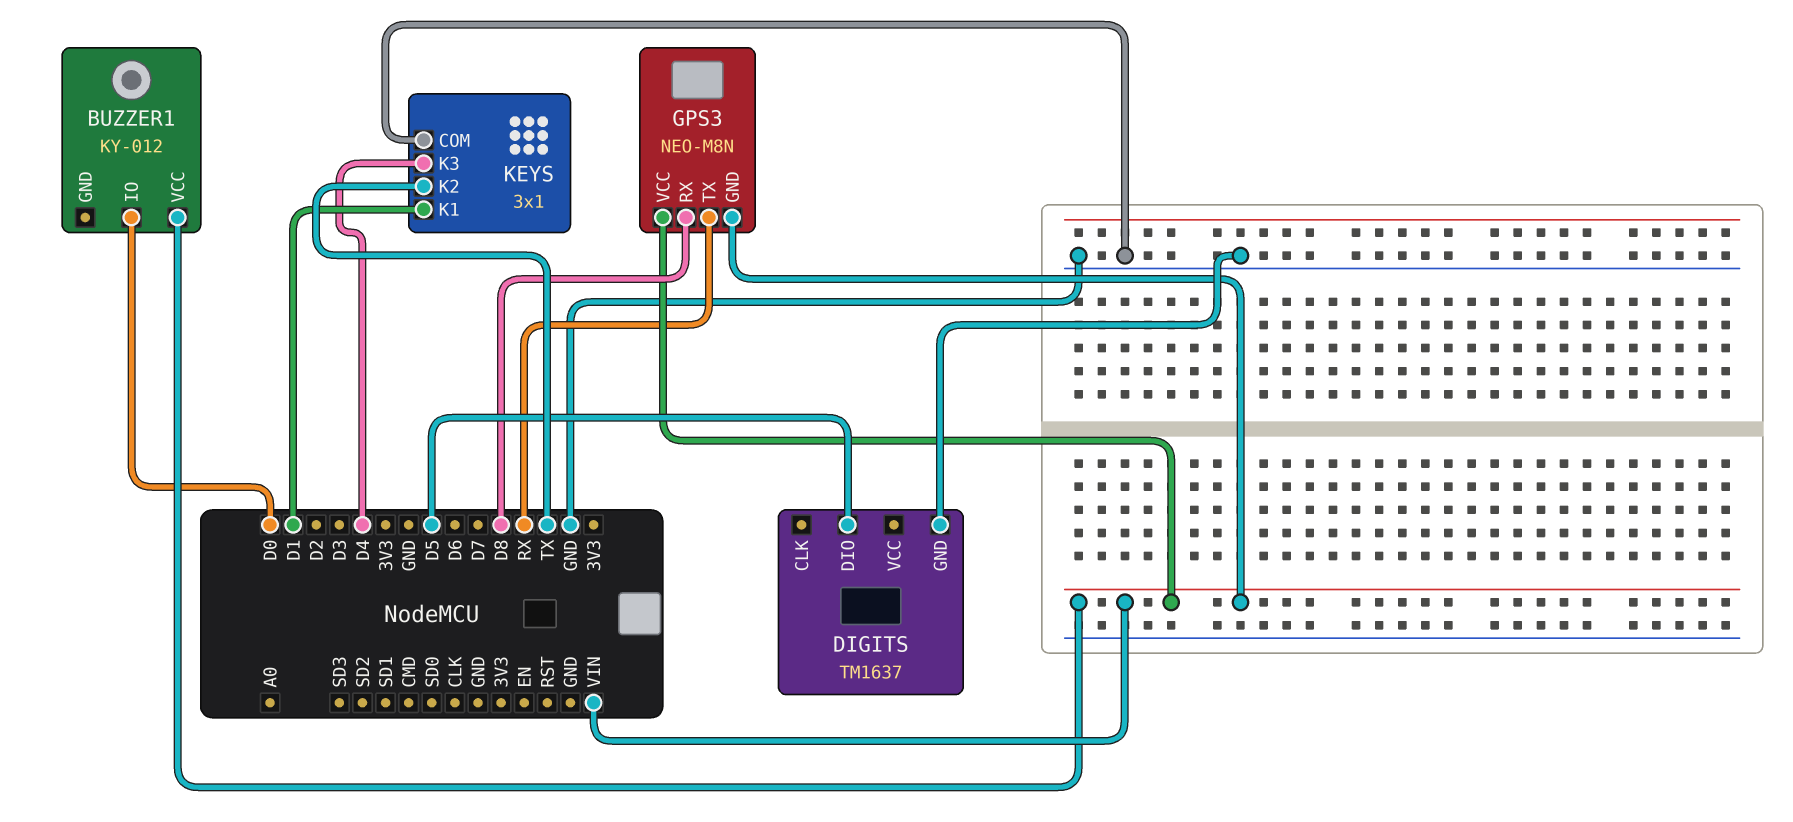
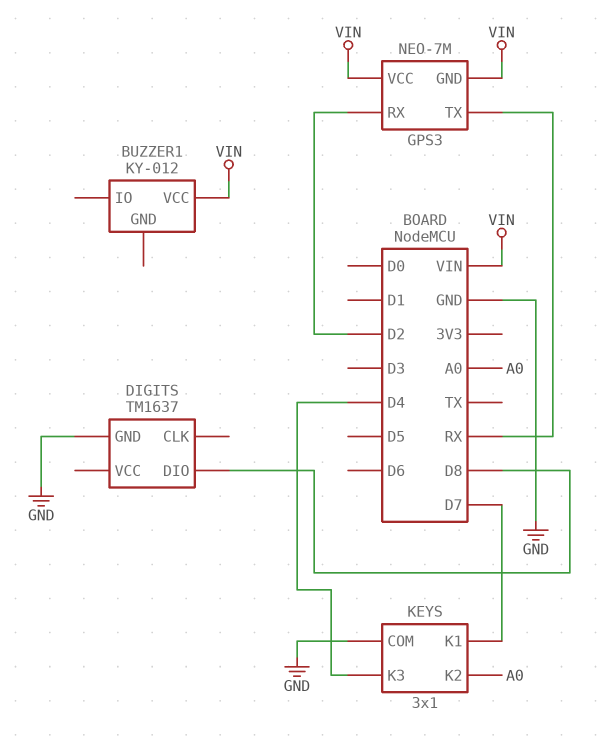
BUZZER1 pin IO: D0 -> none
DIGITS pin DIO: D5 -> D8
GPS3: NEO-M8N -> NEO-7M
GPS3 pin RX: D8 -> D2
KEYS pin K1: D1 -> D7
KEYS pin K2: TX -> A0

